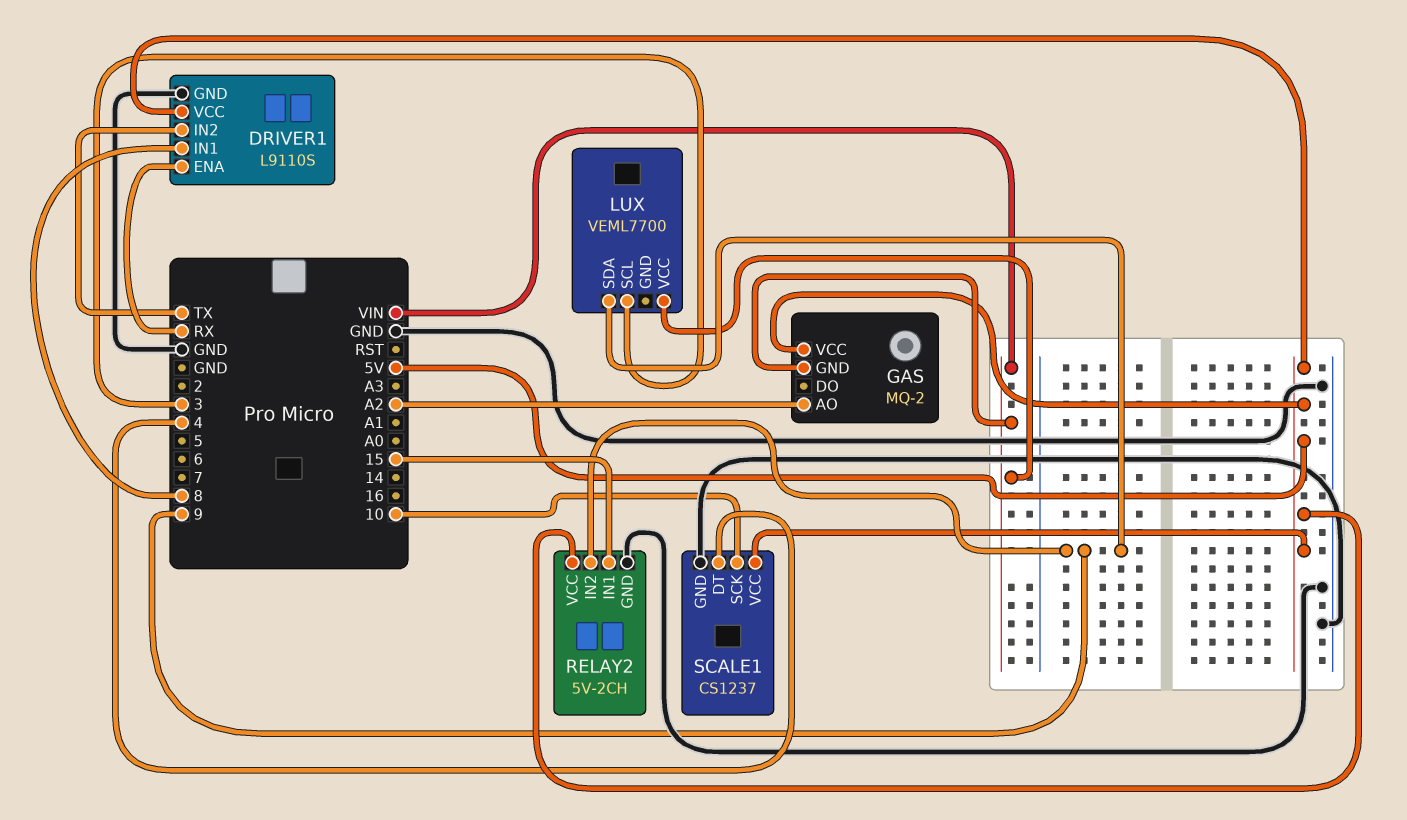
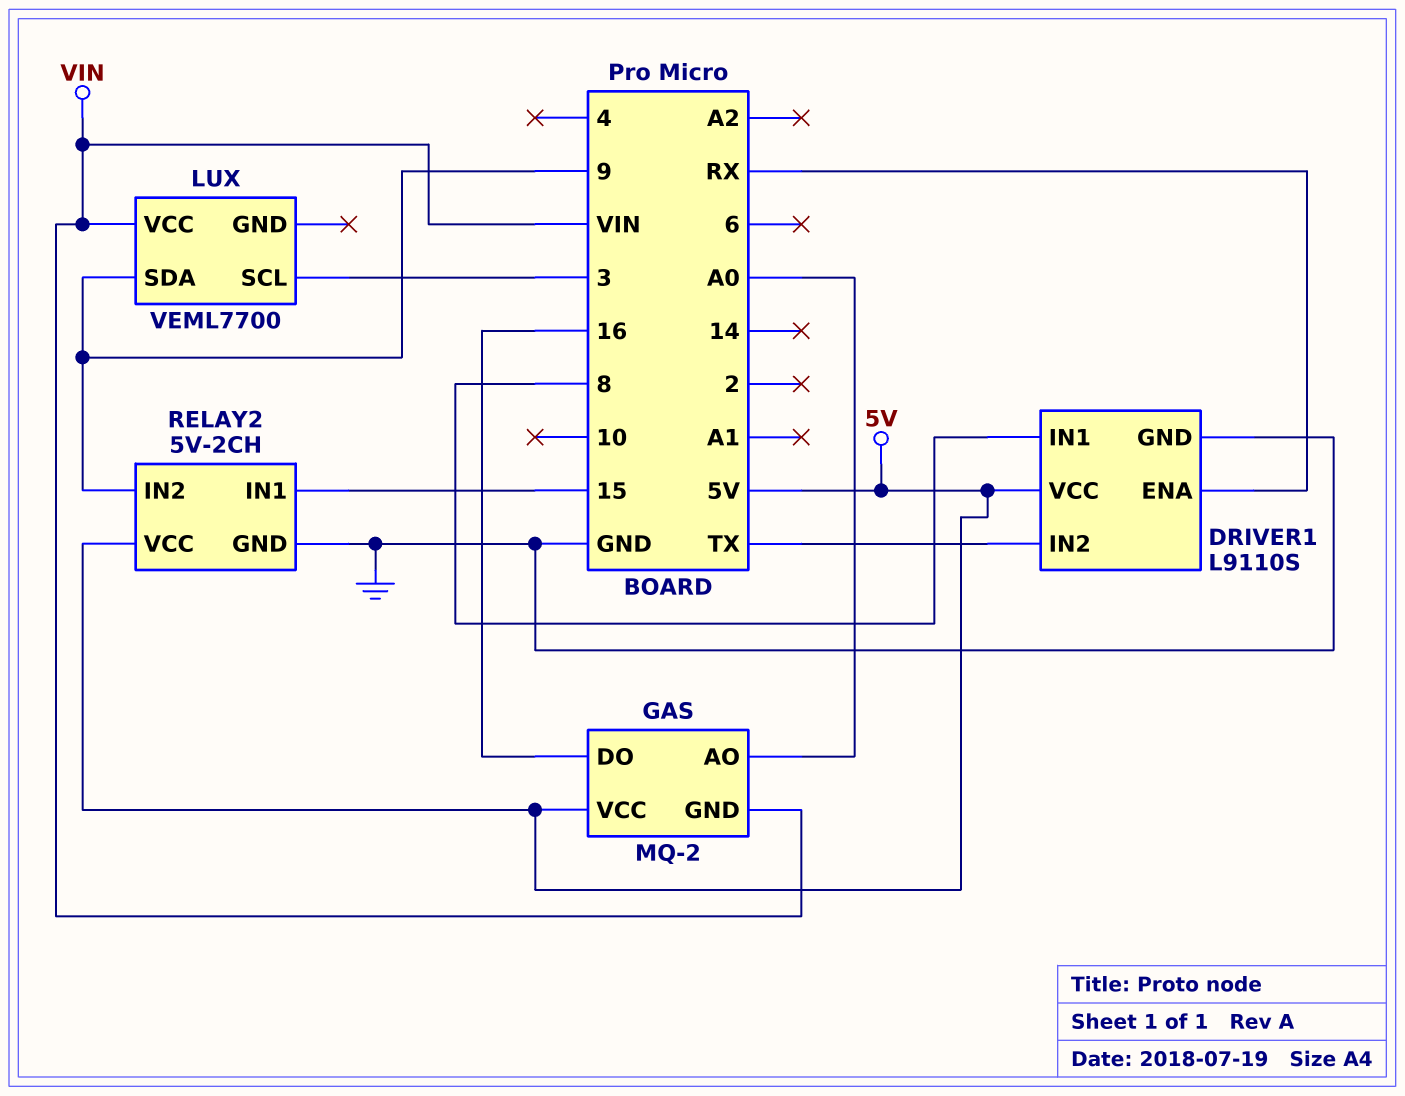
GAS pin AO: A2 -> A0
GAS pin DO: none -> 16
SCALE1: CS1237 -> none
SCALE1 pin DT: 4 -> none
SCALE1 pin GND: GND -> none
SCALE1 pin SCK: 10 -> none
SCALE1 pin VCC: 5V -> none

